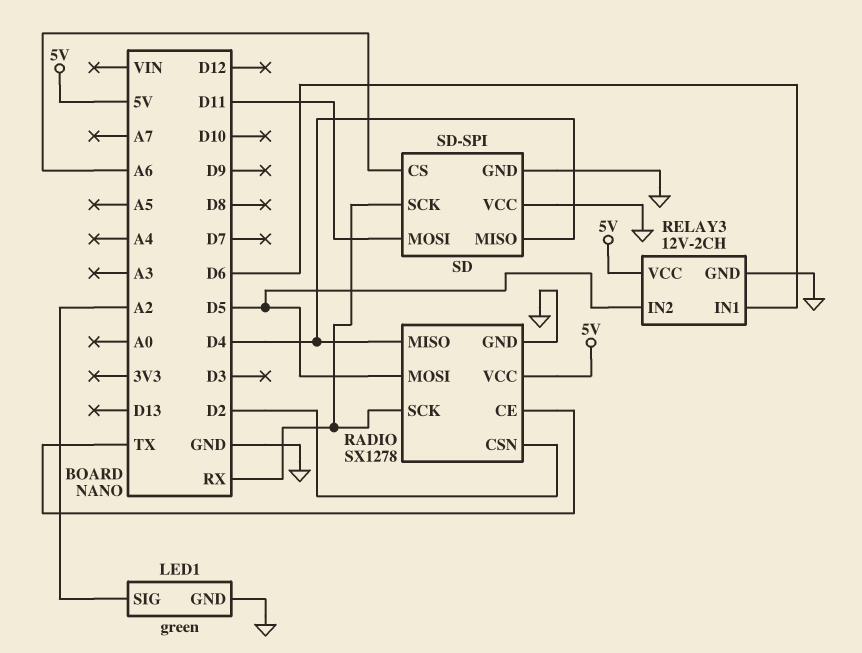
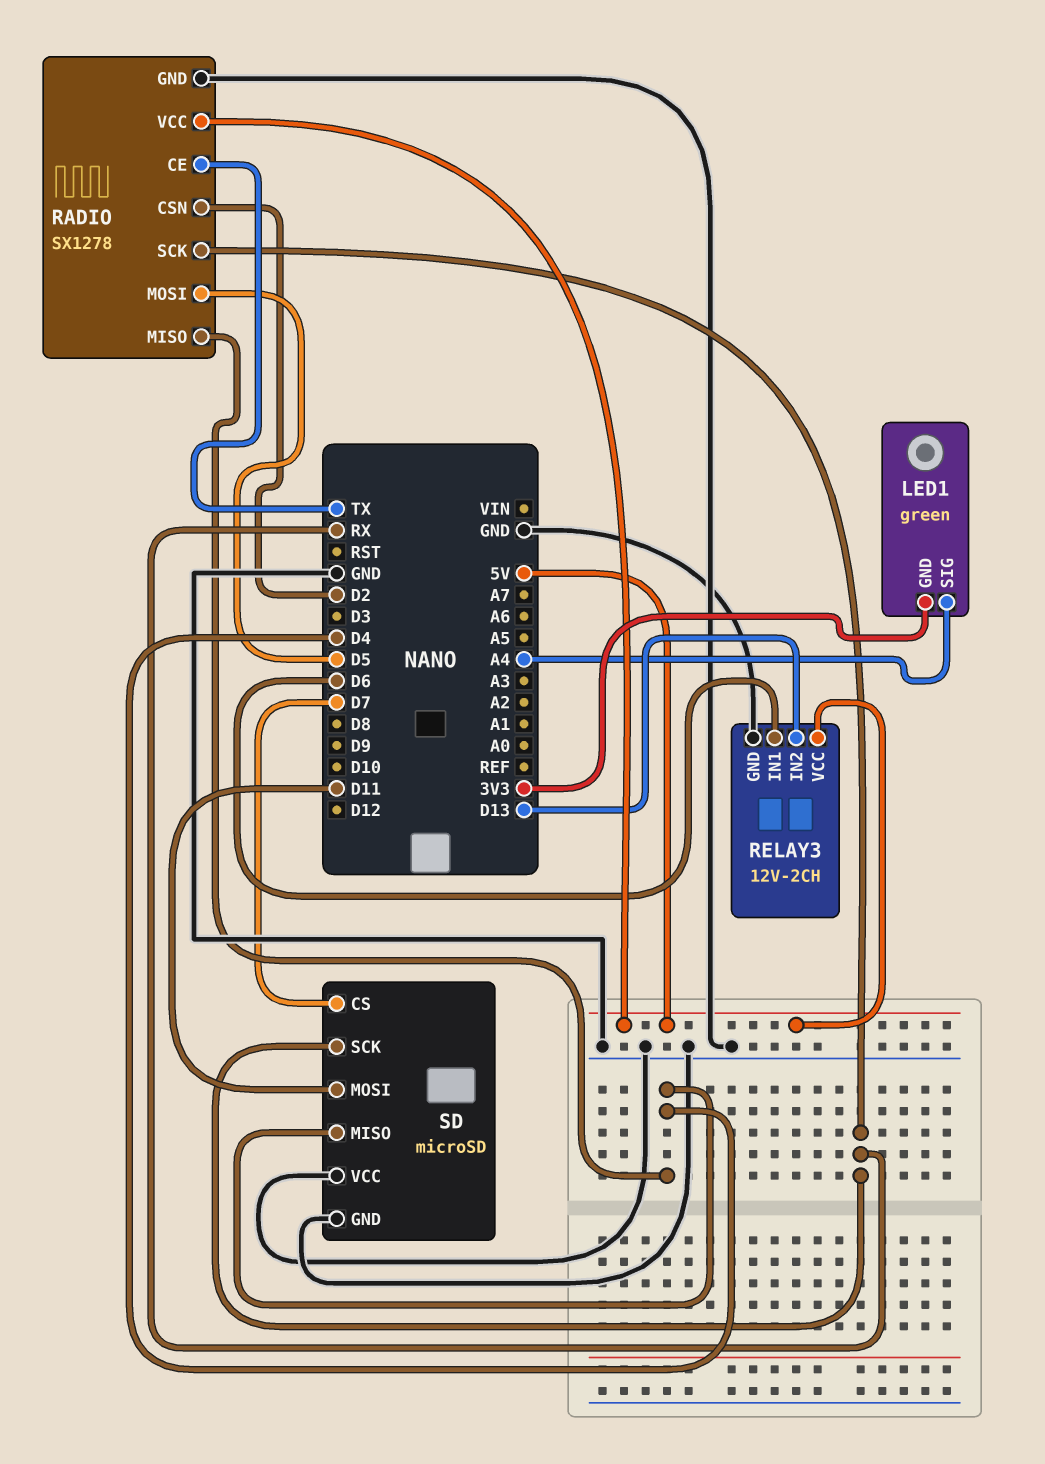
LED1 pin GND: GND -> 3V3
LED1 pin SIG: A2 -> A4
RELAY3 pin IN2: D5 -> D13
SD: SD-SPI -> microSD
SD pin CS: A6 -> D7

